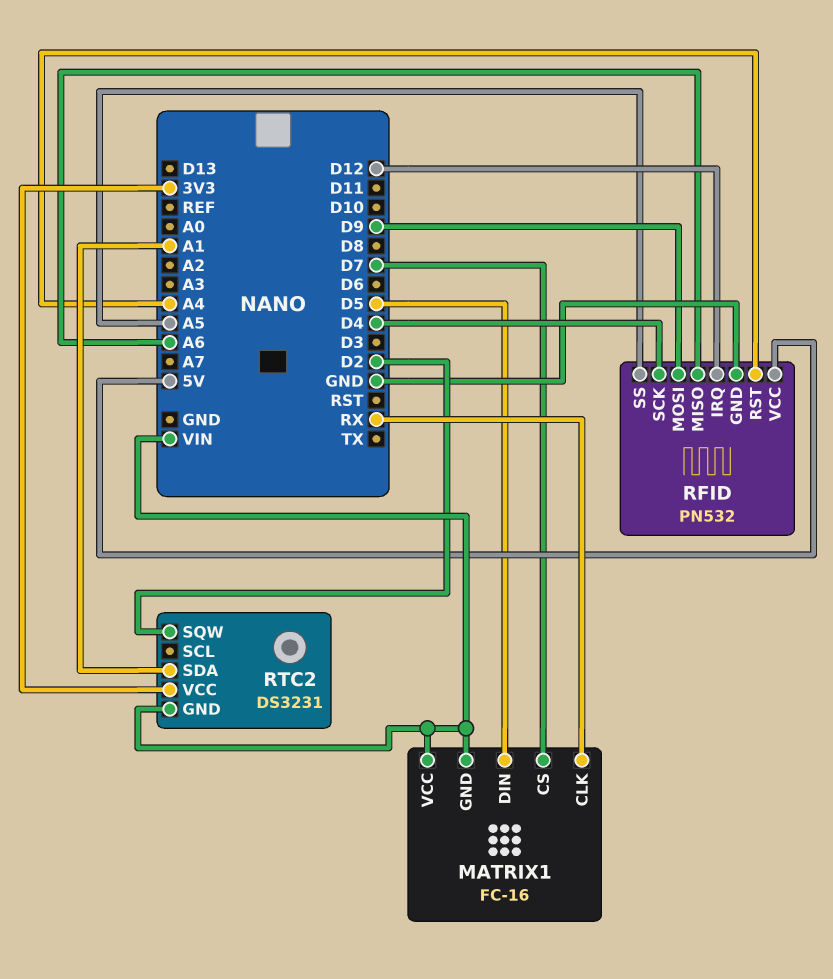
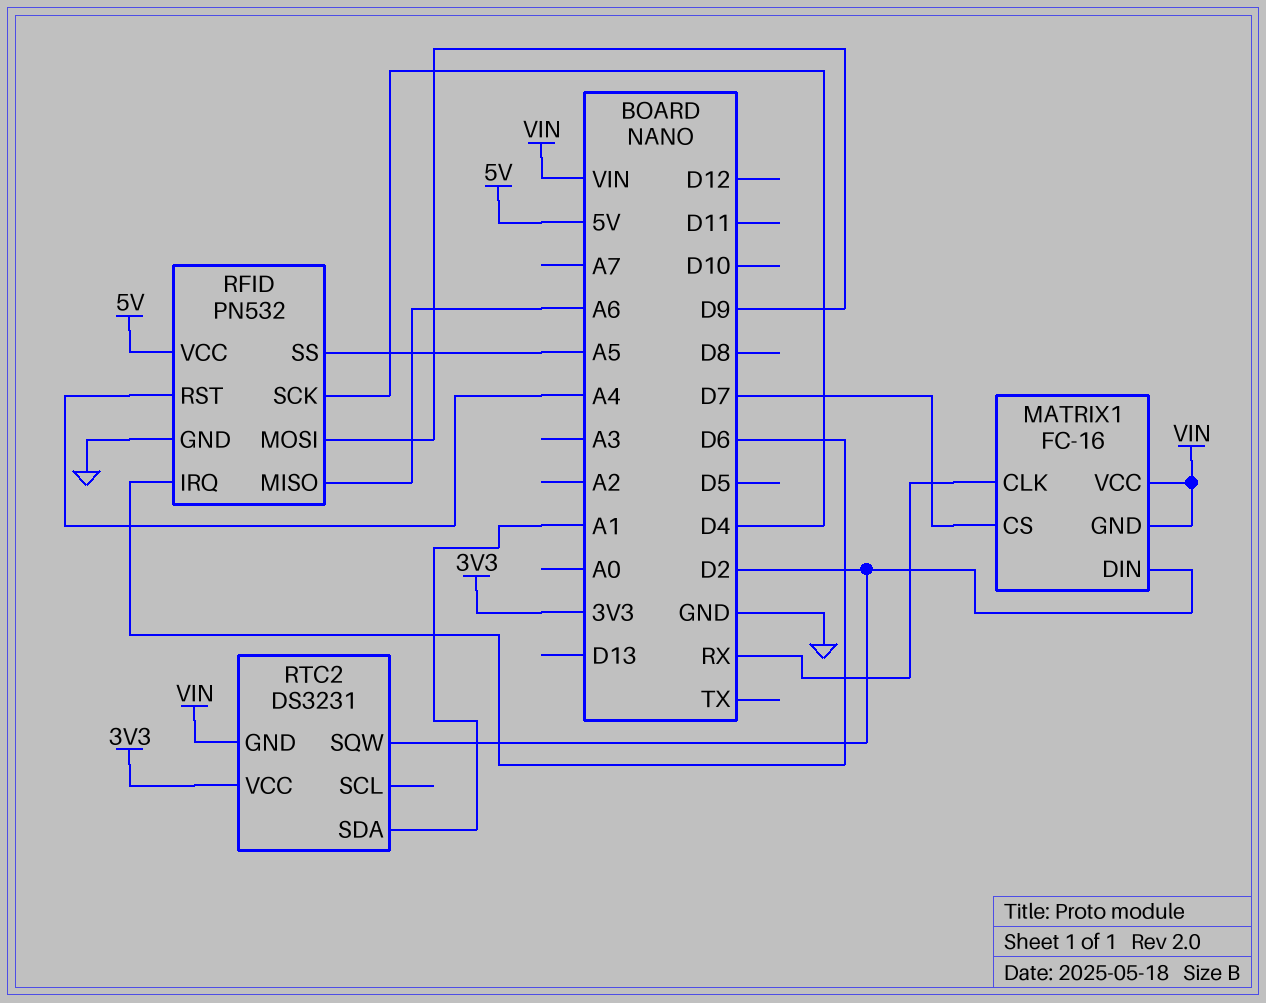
MATRIX1 pin DIN: D5 -> D2
RFID pin IRQ: D12 -> D6

